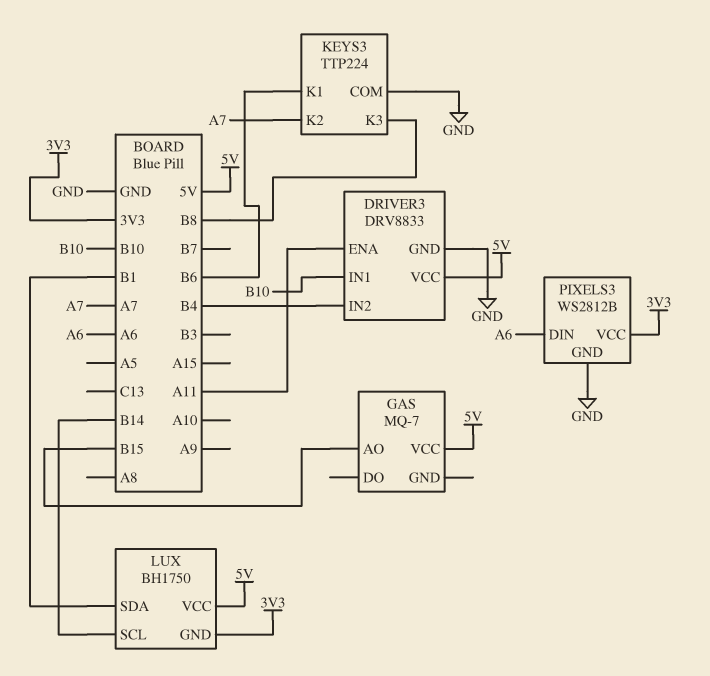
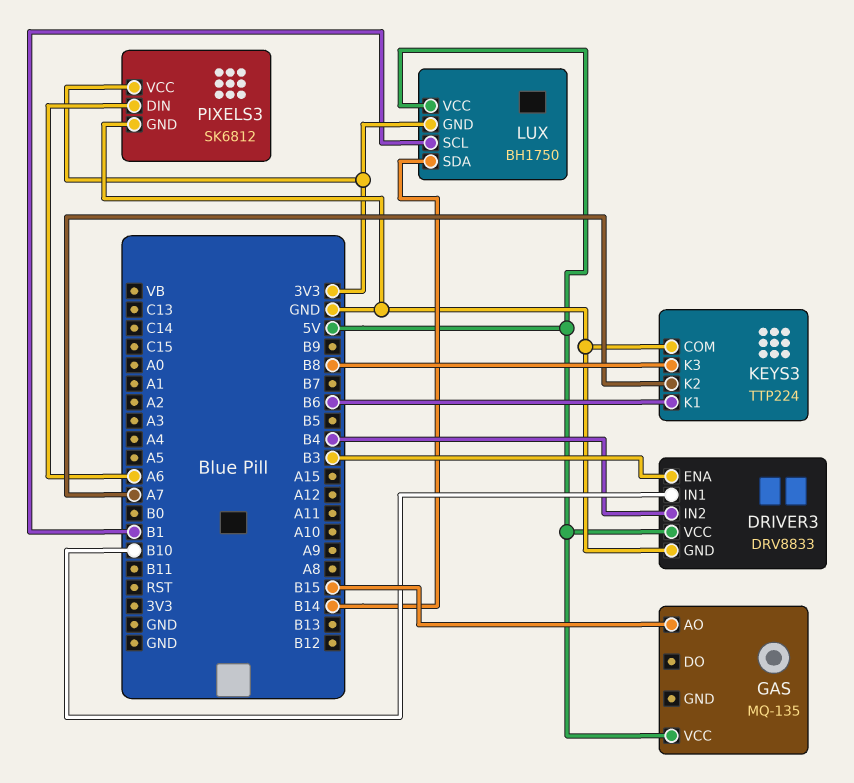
DRIVER3 pin ENA: A11 -> B3
GAS: MQ-7 -> MQ-135
LUX pin SCL: B14 -> B1
LUX pin SDA: B1 -> B14
PIXELS3: WS2812B -> SK6812

